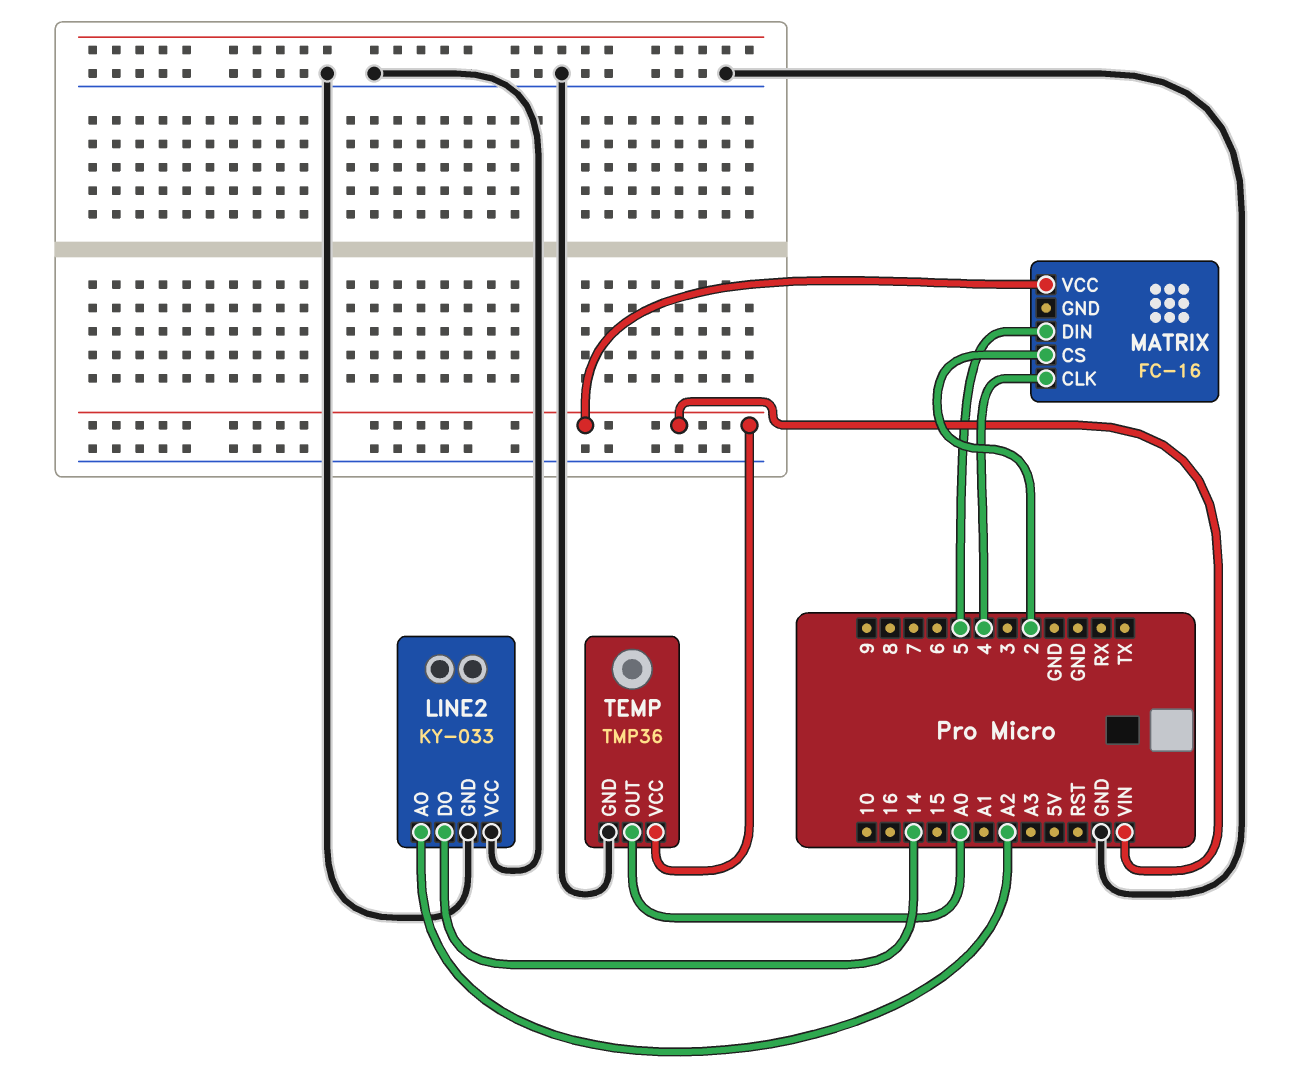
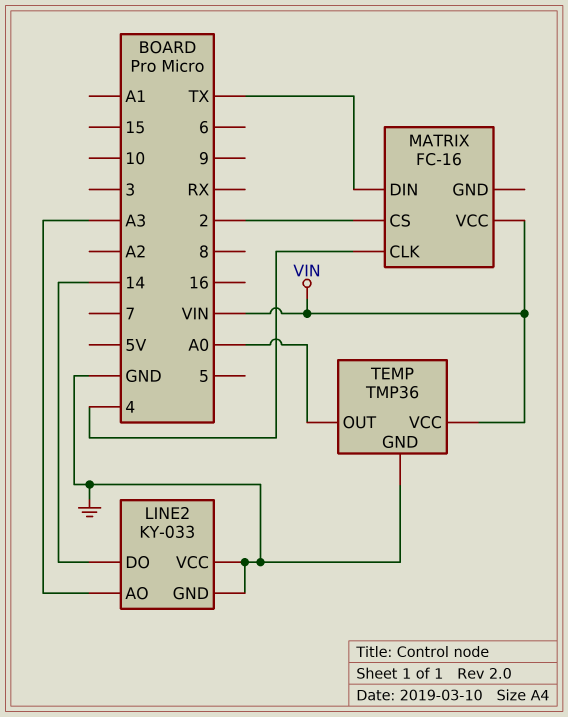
LINE2 pin AO: A2 -> A3
MATRIX pin DIN: 5 -> TX

